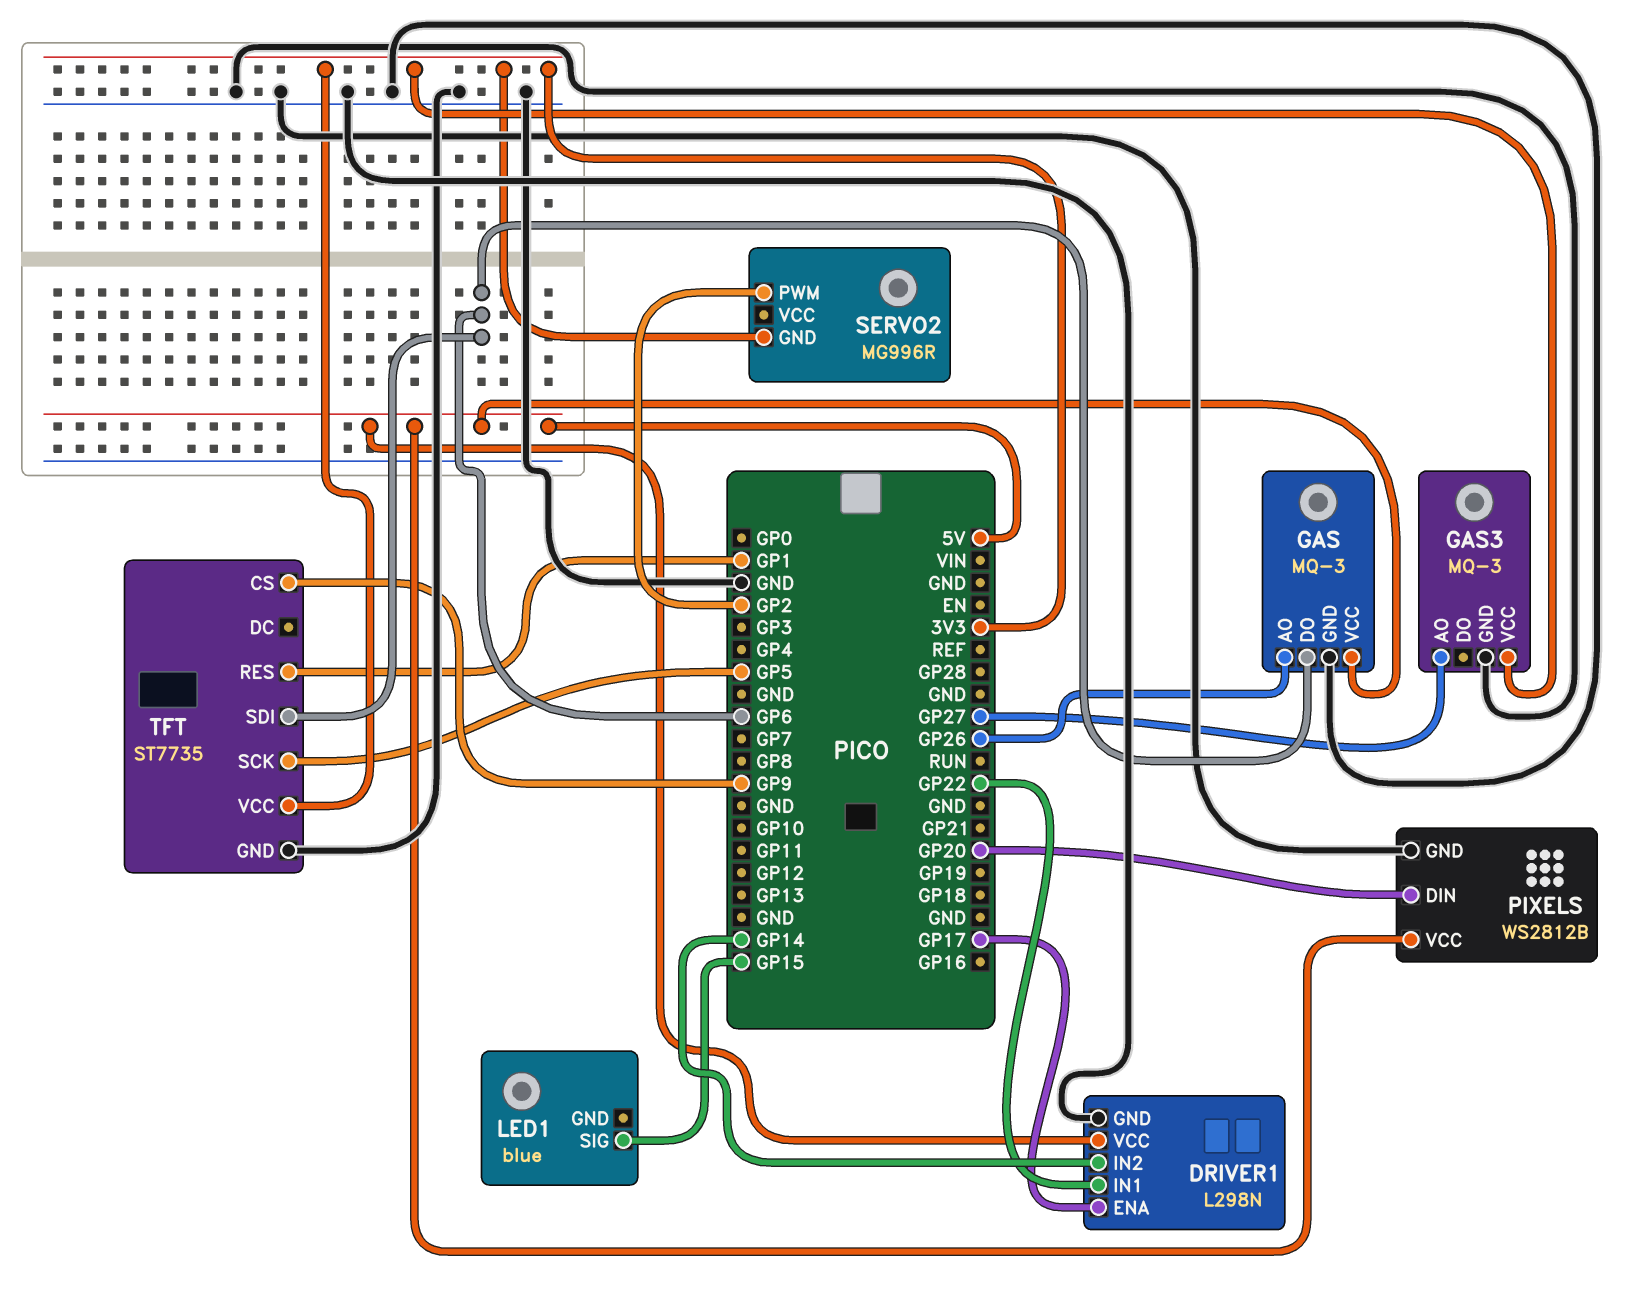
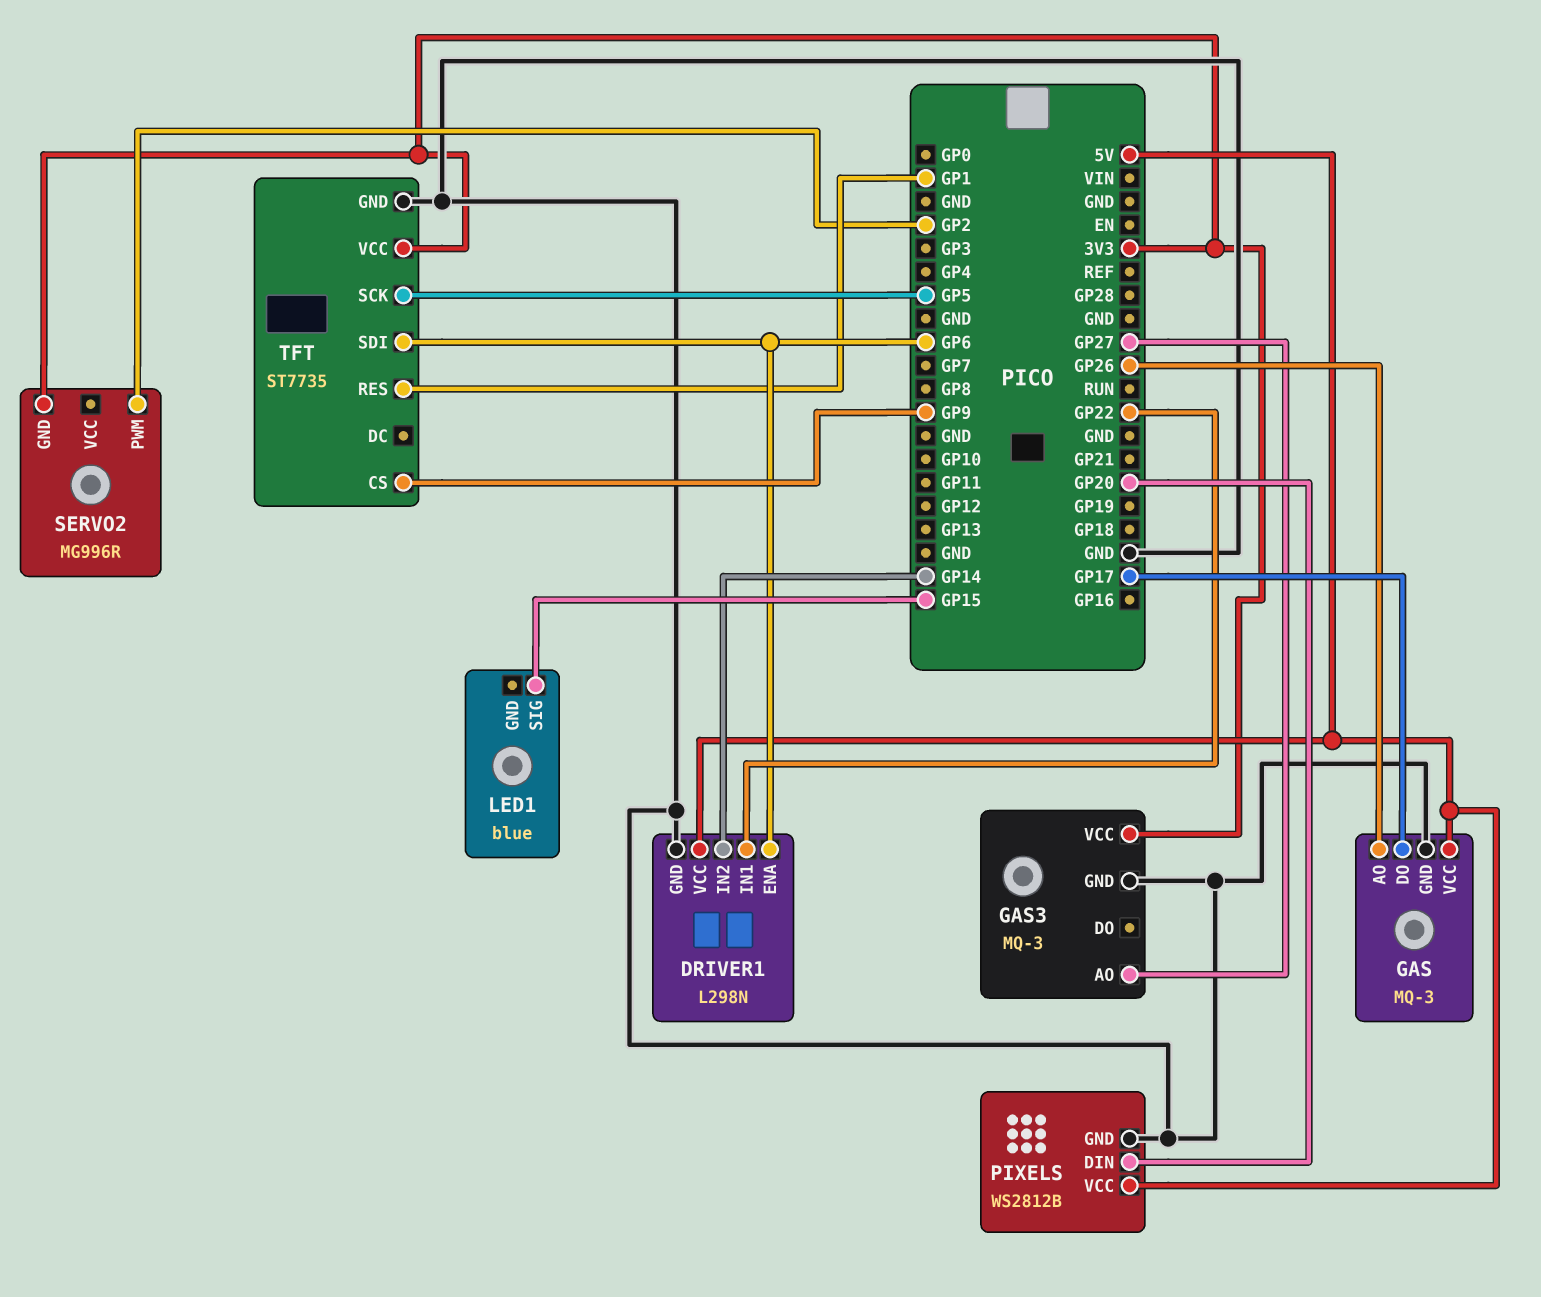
DRIVER1 pin ENA: GP17 -> GP6
GAS pin DO: GP6 -> GP17

